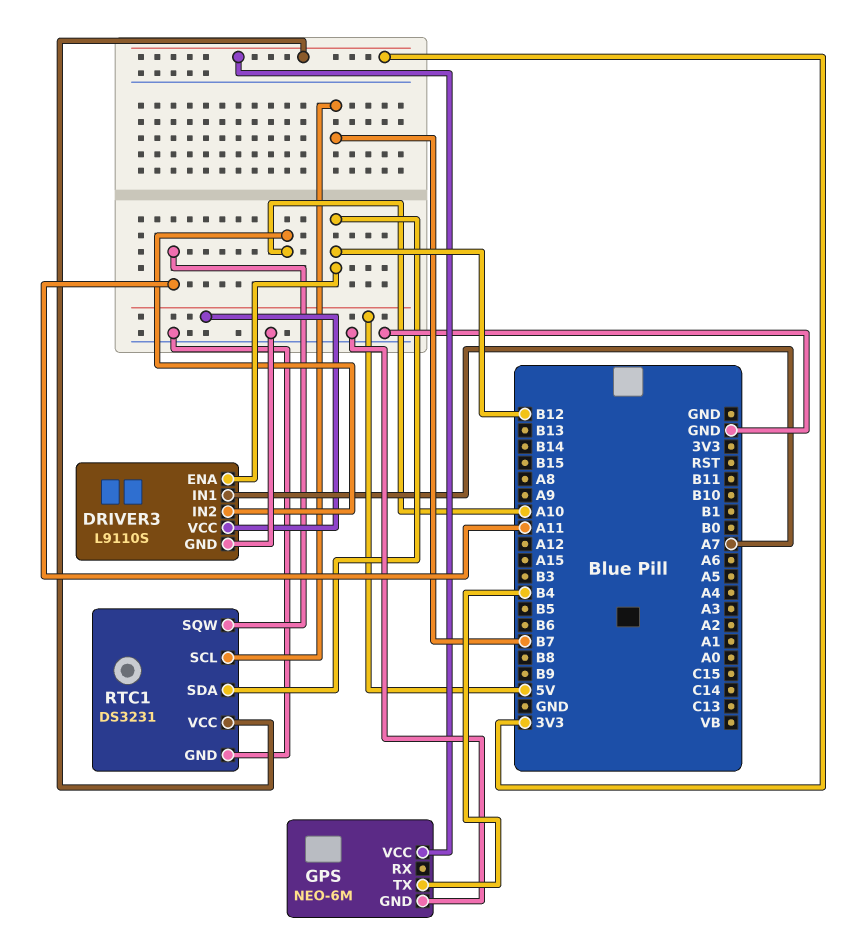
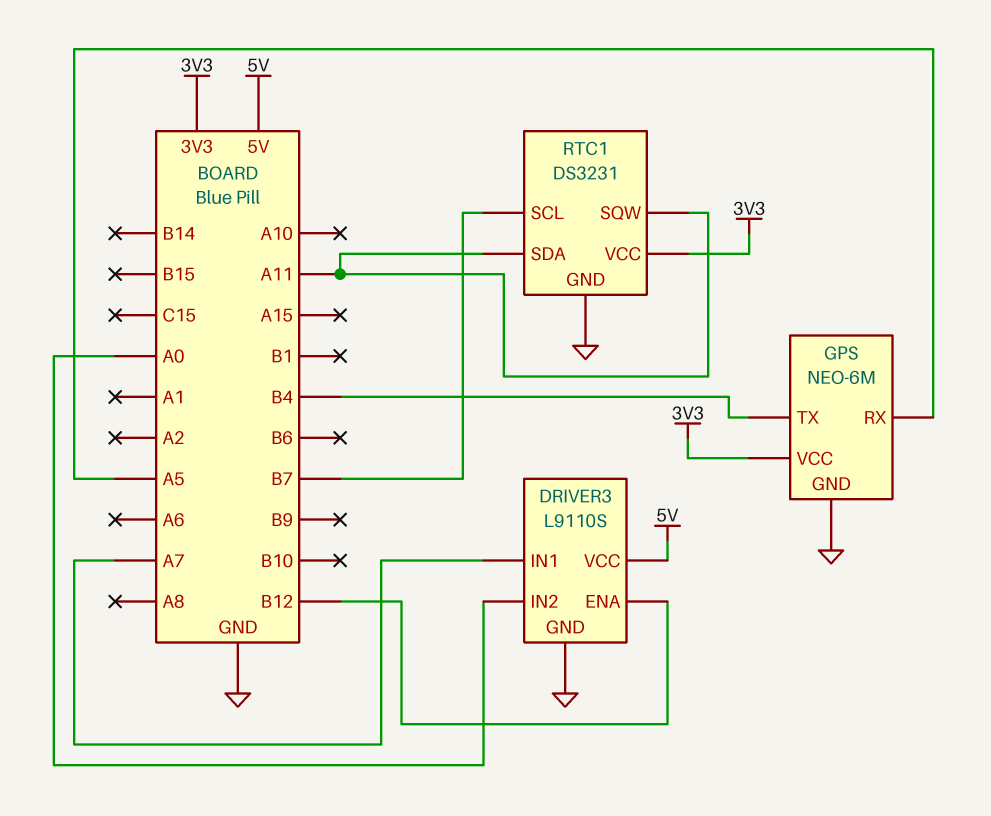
DRIVER3 pin IN2: A10 -> A0
GPS pin RX: none -> A5
RTC1 pin SDA: B12 -> A11

